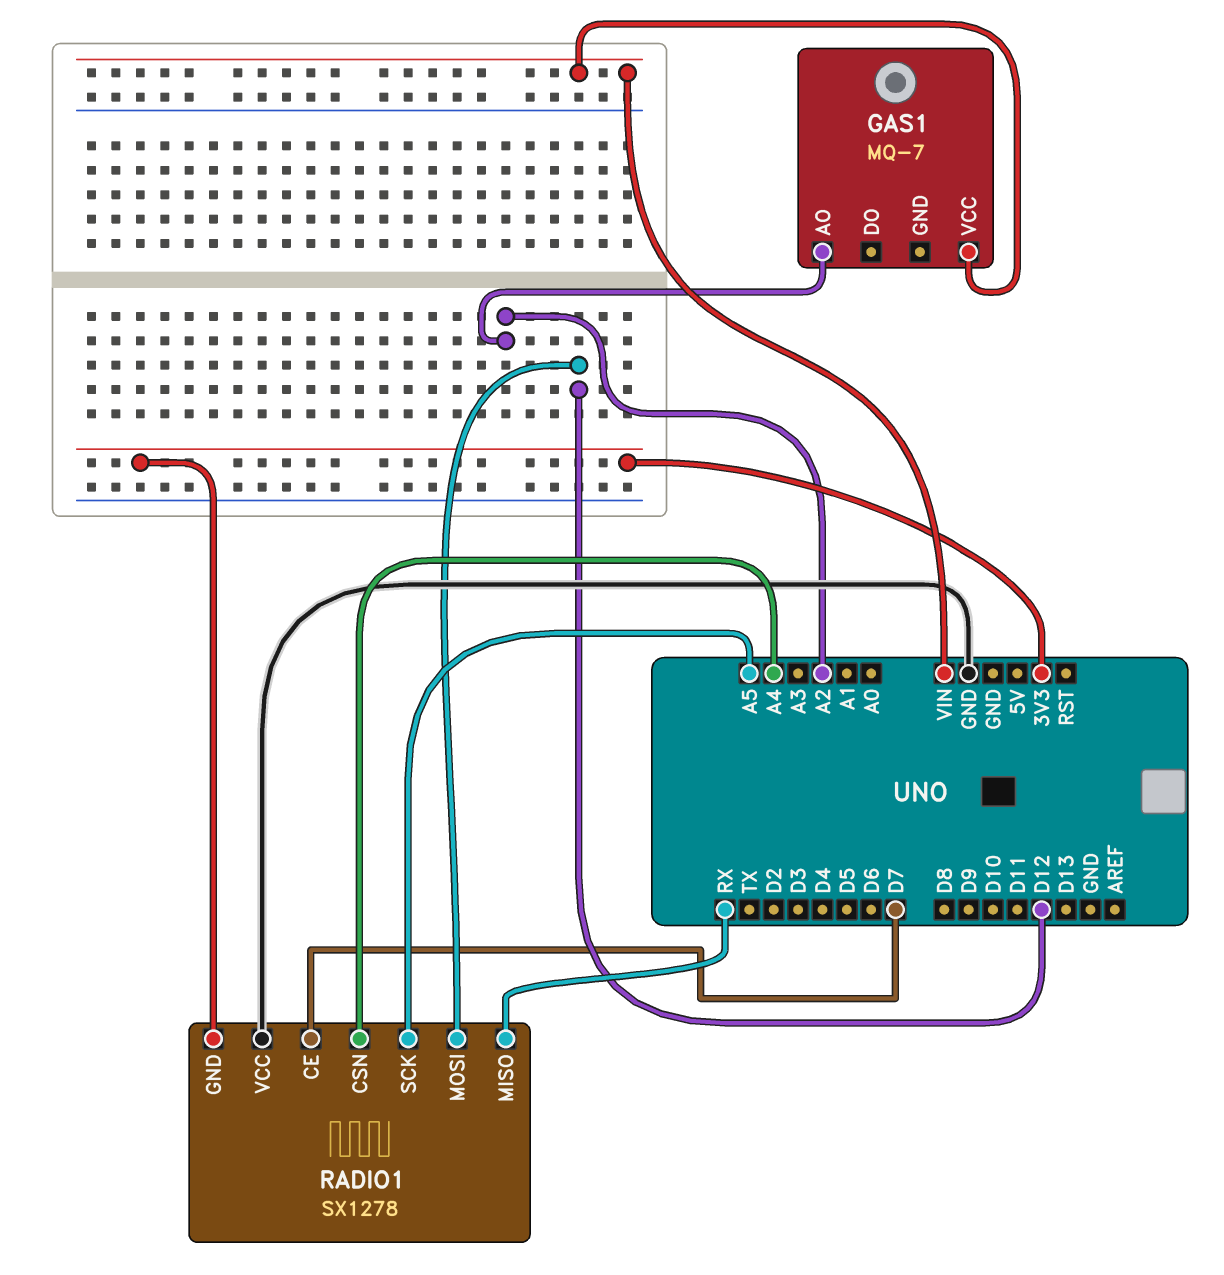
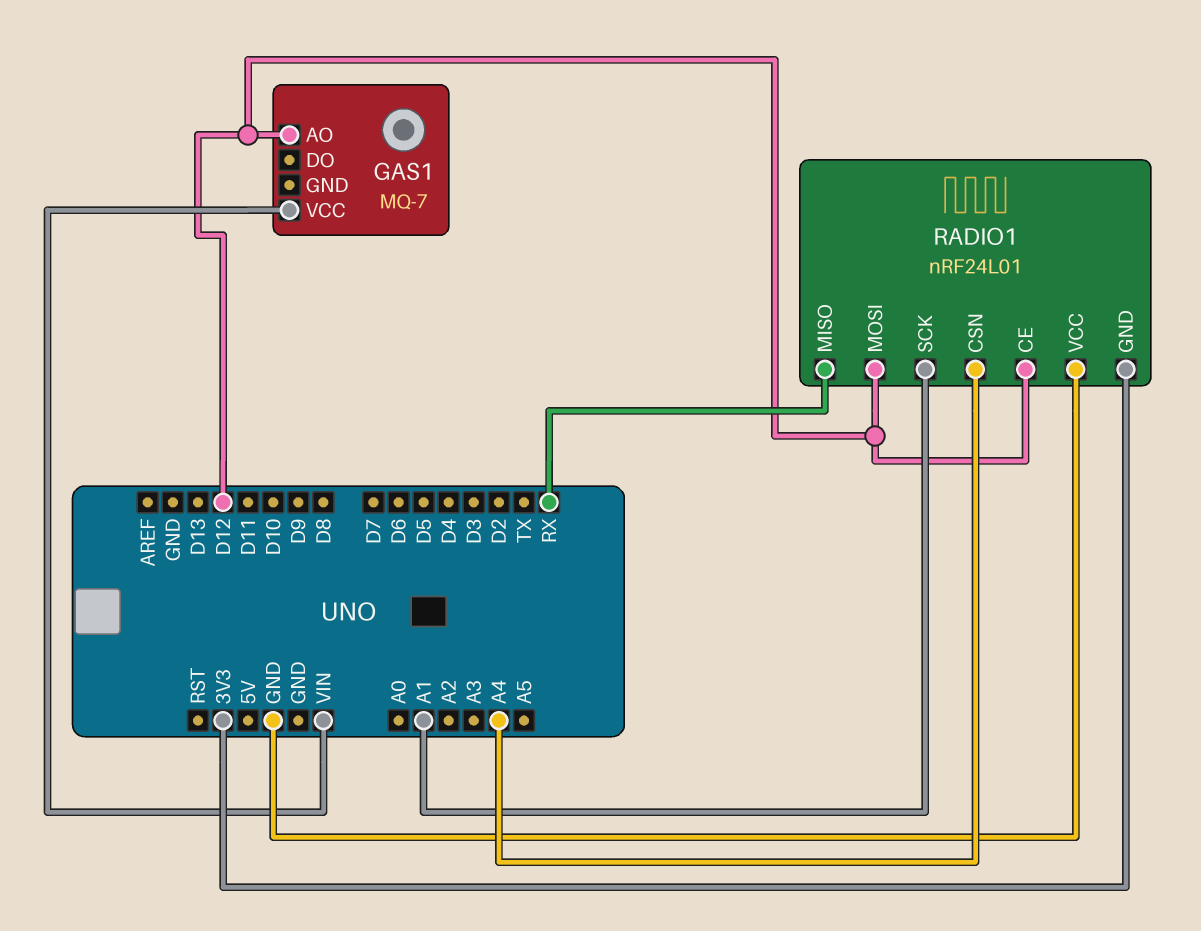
GAS1 pin AO: A2 -> D12
RADIO1: SX1278 -> nRF24L01
RADIO1 pin CE: D7 -> D12
RADIO1 pin SCK: A5 -> A1

